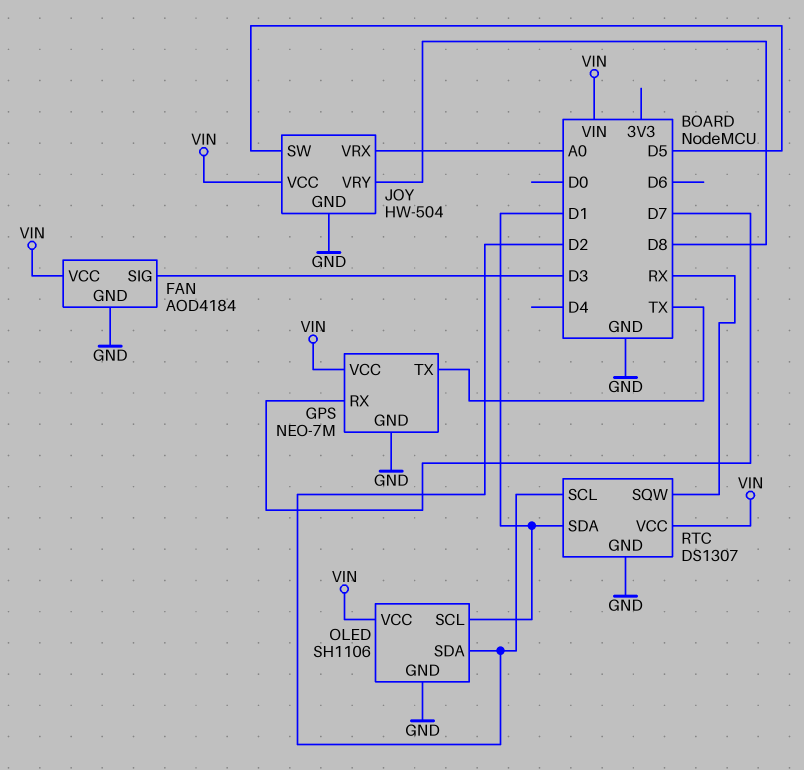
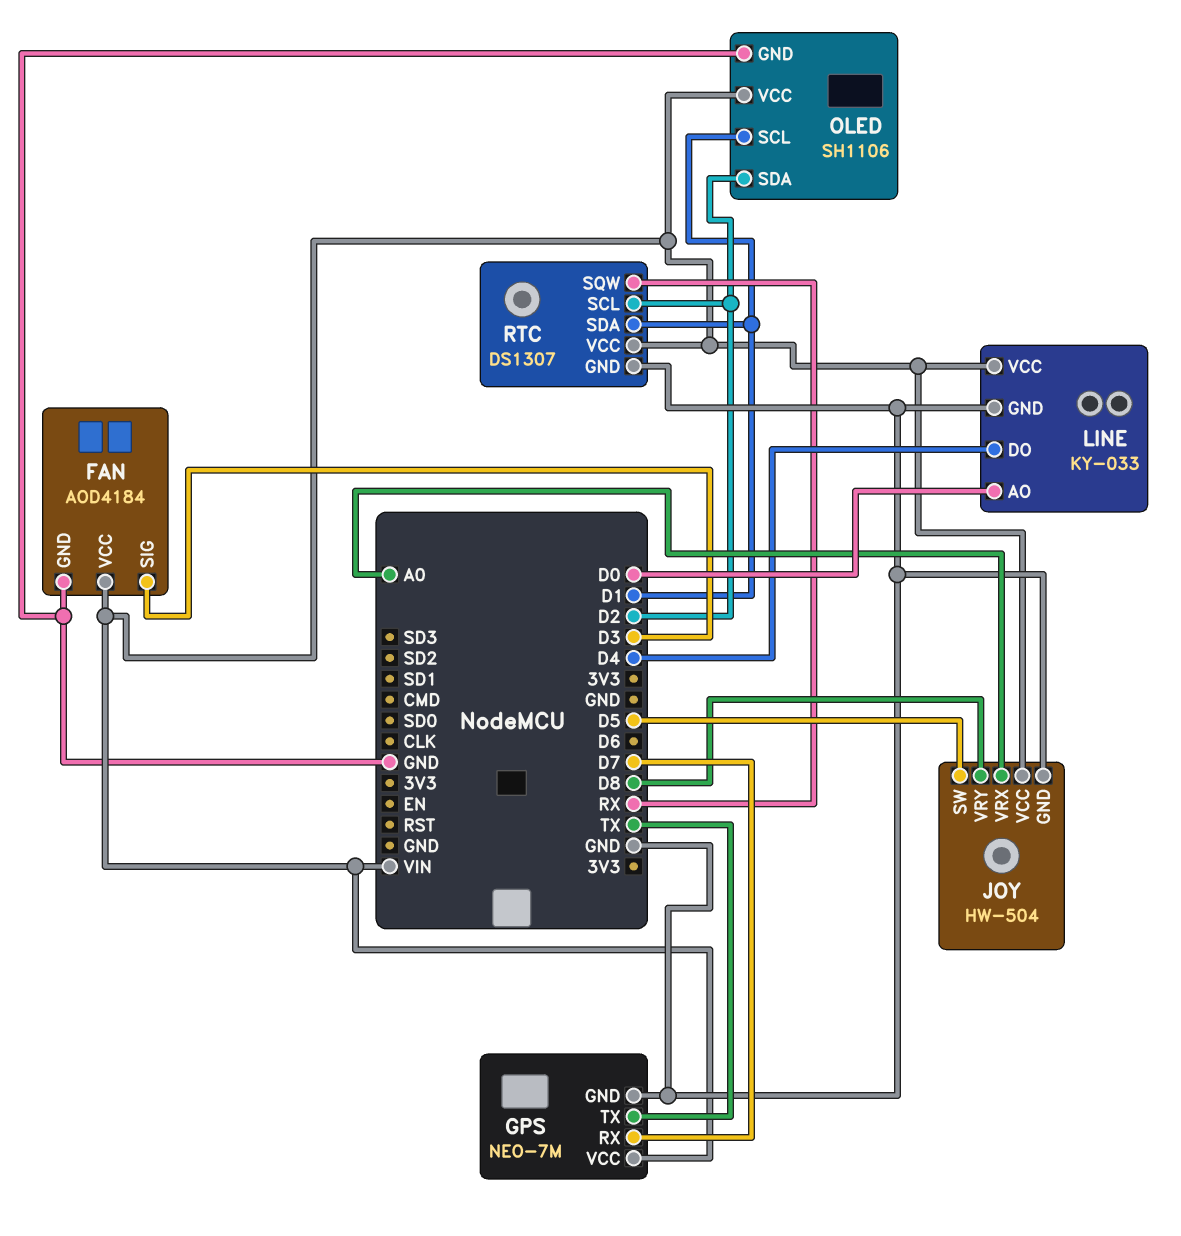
LINE: none -> KY-033
LINE pin AO: none -> D0
LINE pin DO: none -> D4
LINE pin GND: none -> GND
LINE pin VCC: none -> VIN

